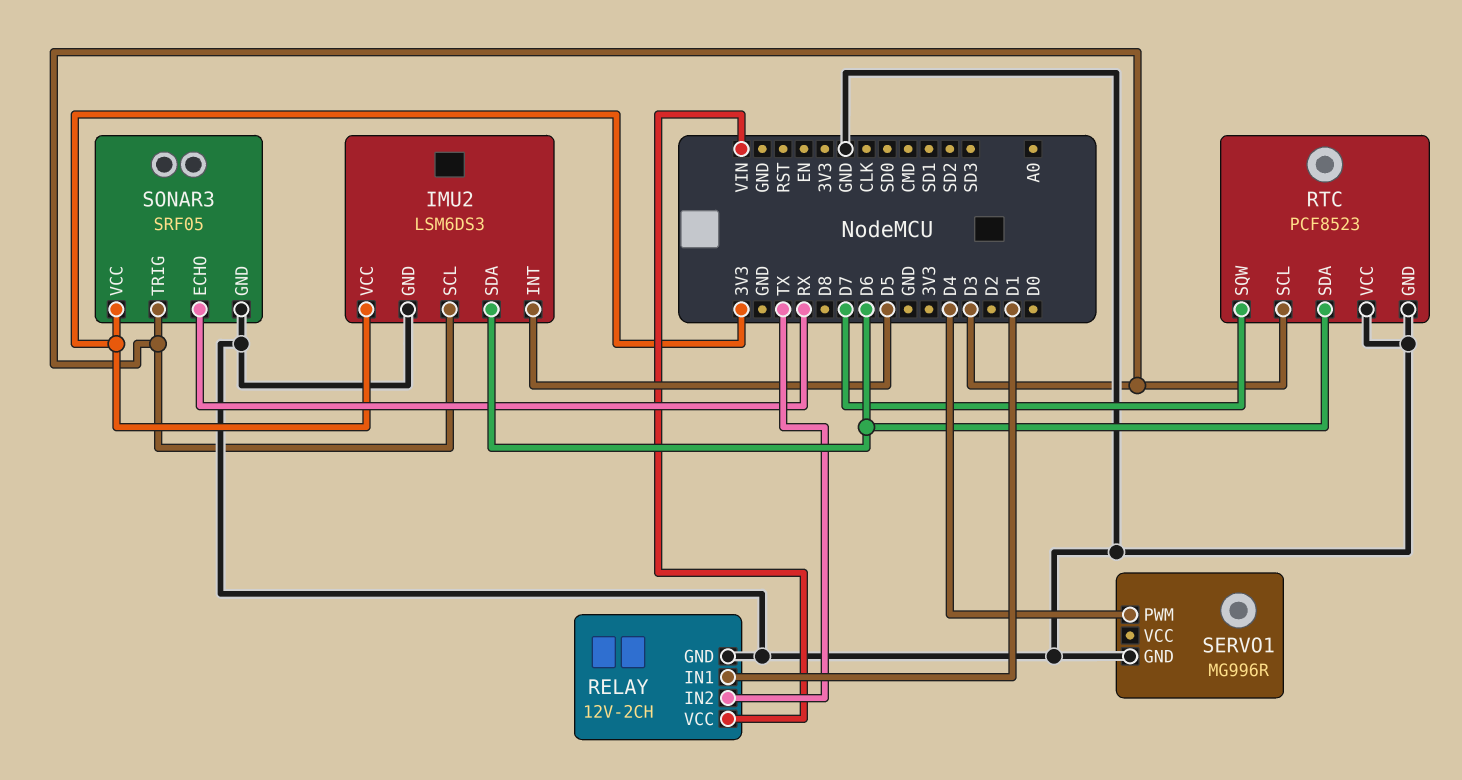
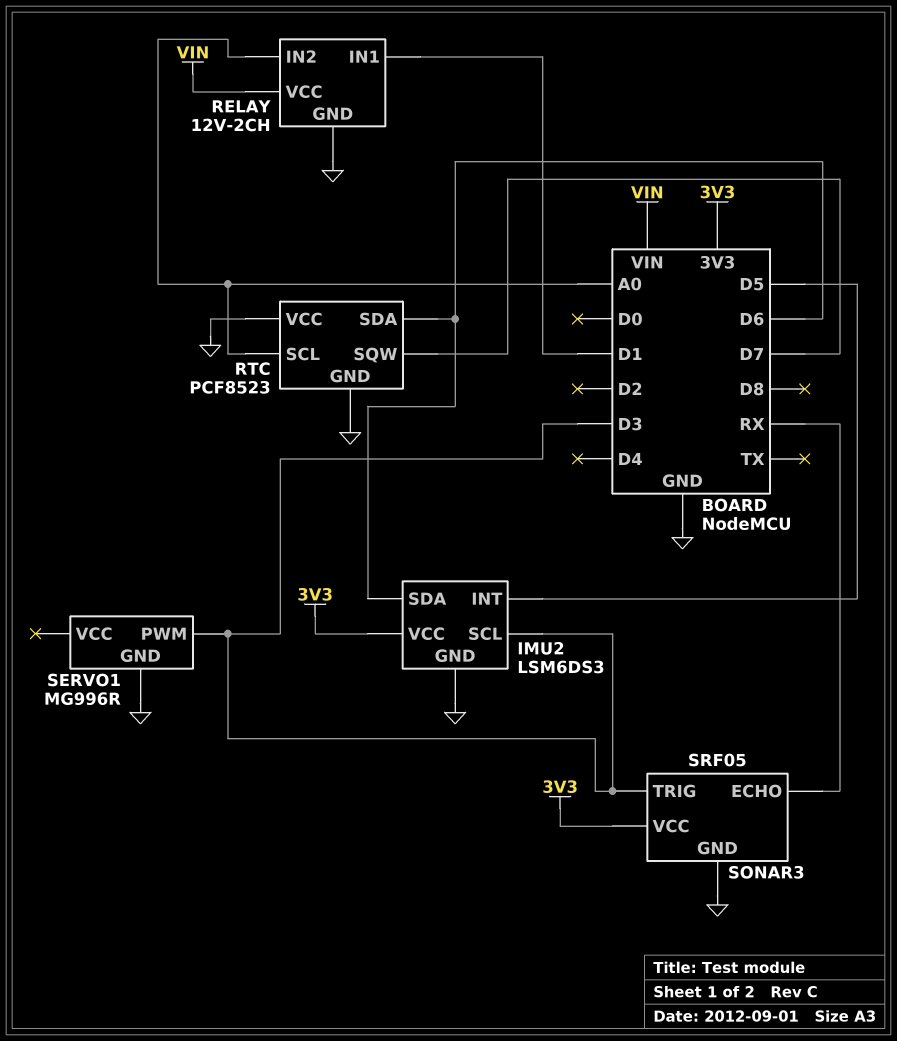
RELAY pin IN2: TX -> A0
RTC pin SCL: D3 -> A0
SERVO1 pin PWM: D4 -> D3

